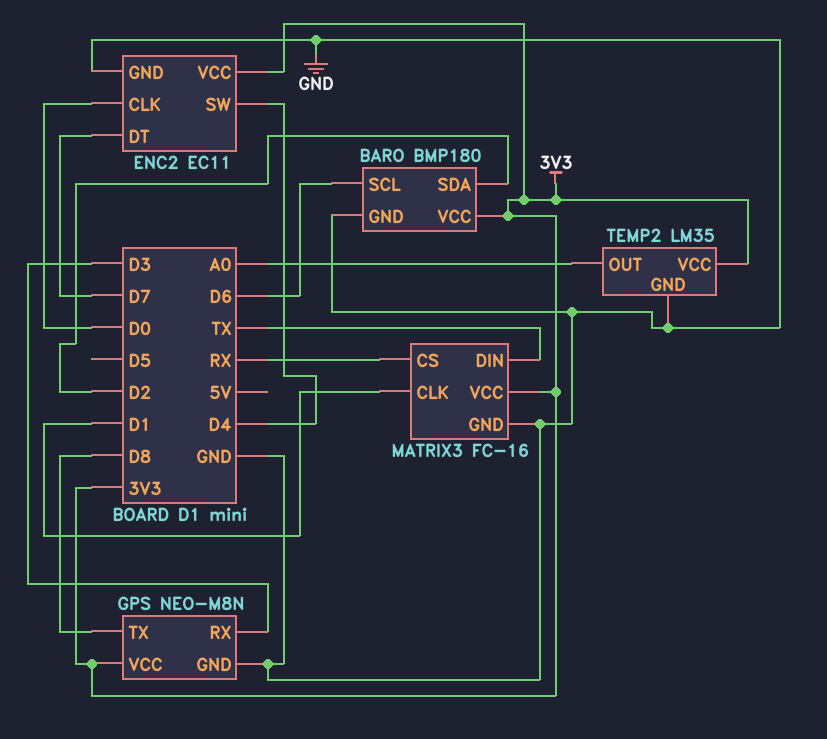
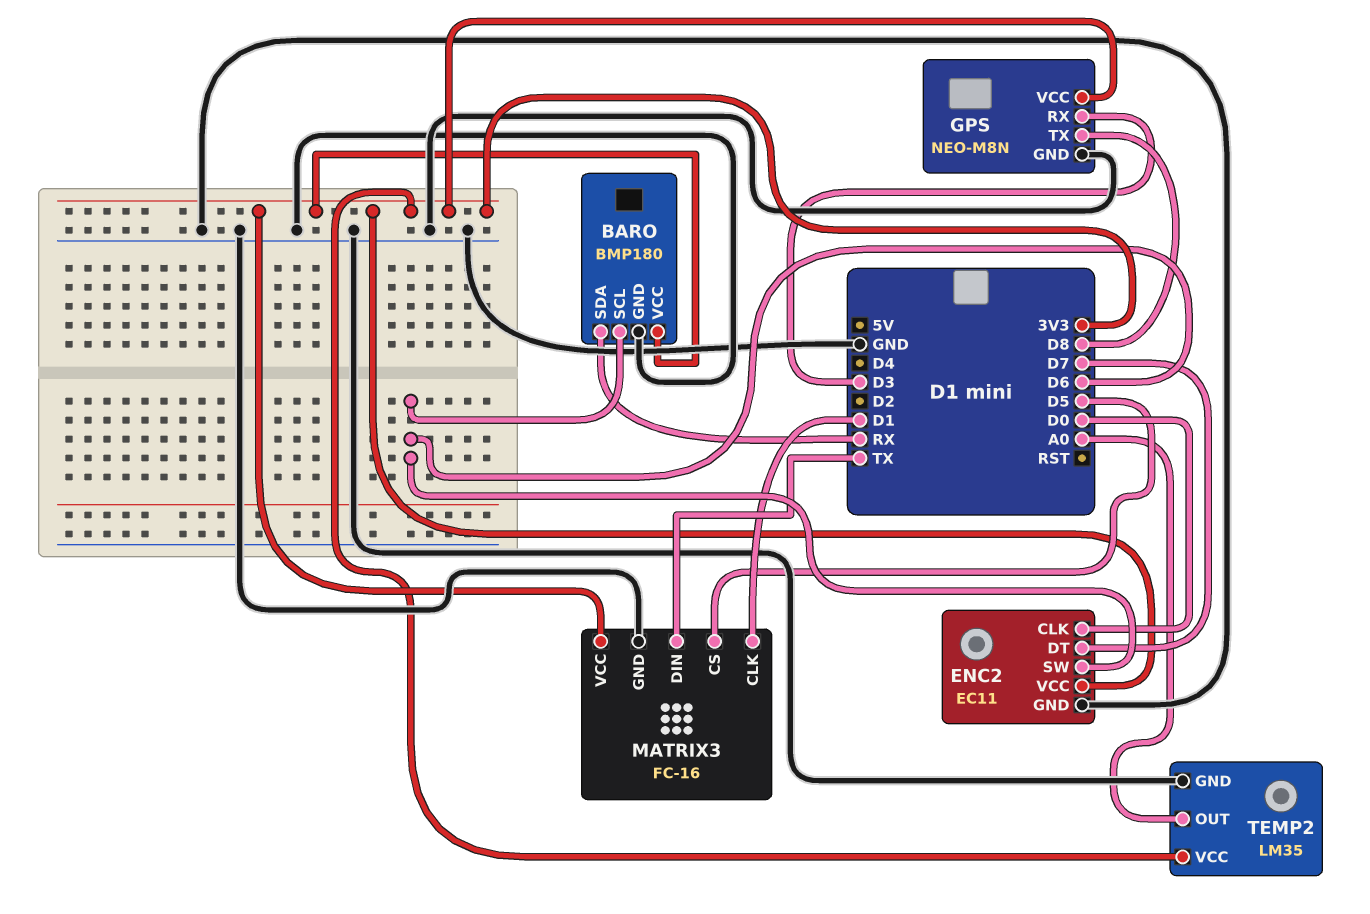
BARO pin SDA: D2 -> RX
ENC2 pin SW: D4 -> D6
MATRIX3 pin CS: RX -> D5

